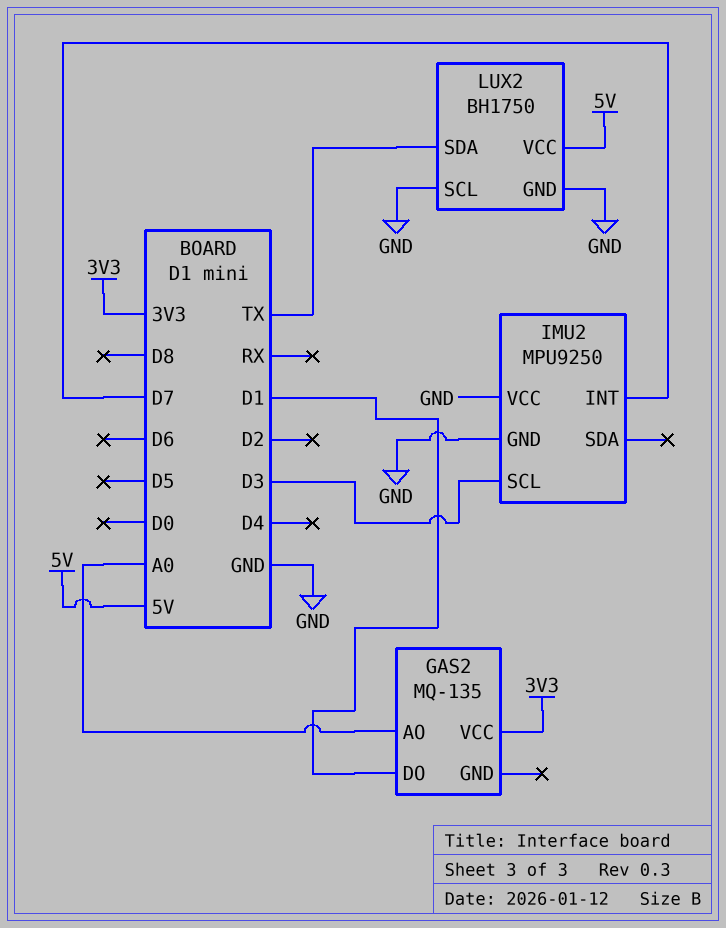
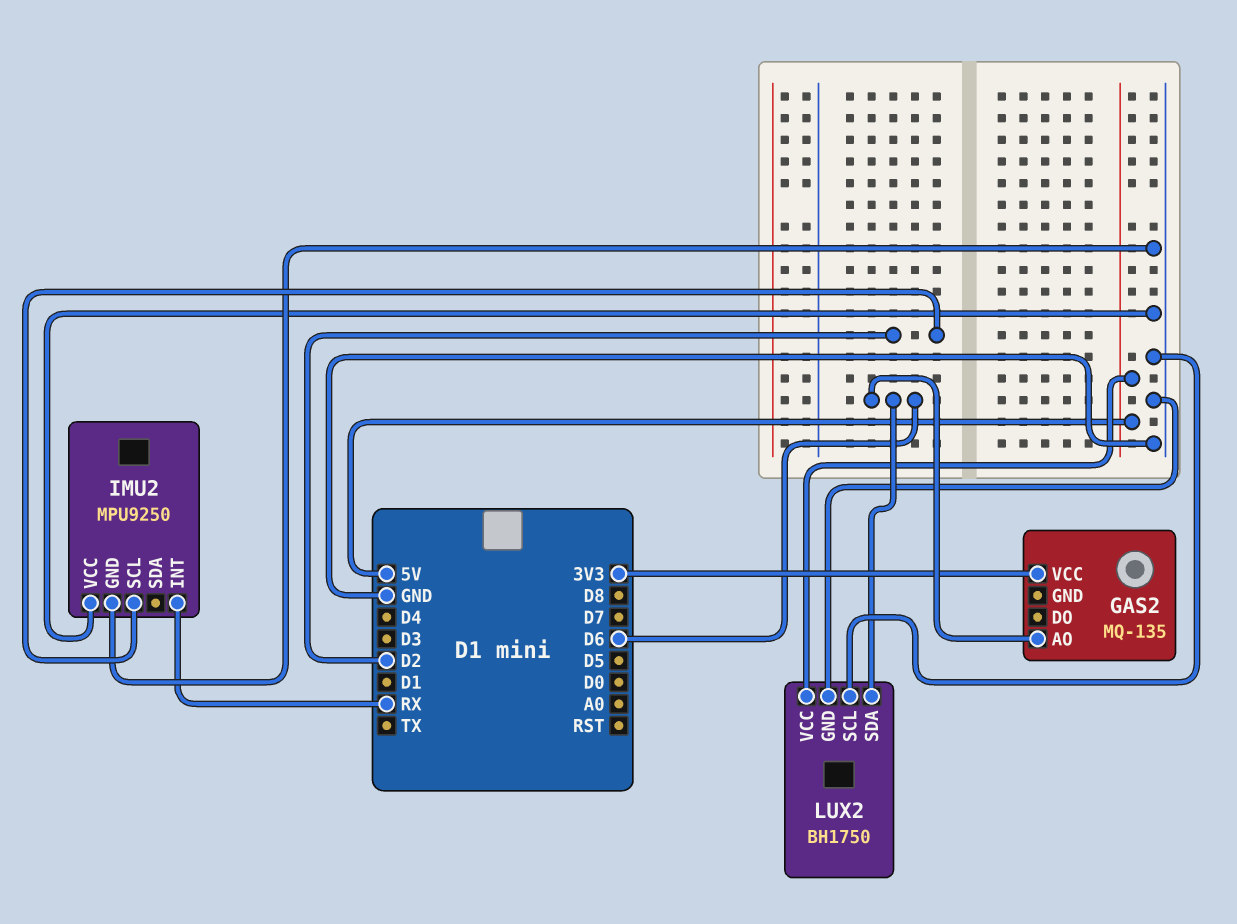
GAS2 pin AO: A0 -> D6
GAS2 pin DO: D1 -> none
IMU2 pin INT: D7 -> RX
IMU2 pin SCL: D3 -> D2
LUX2 pin SDA: TX -> D6

